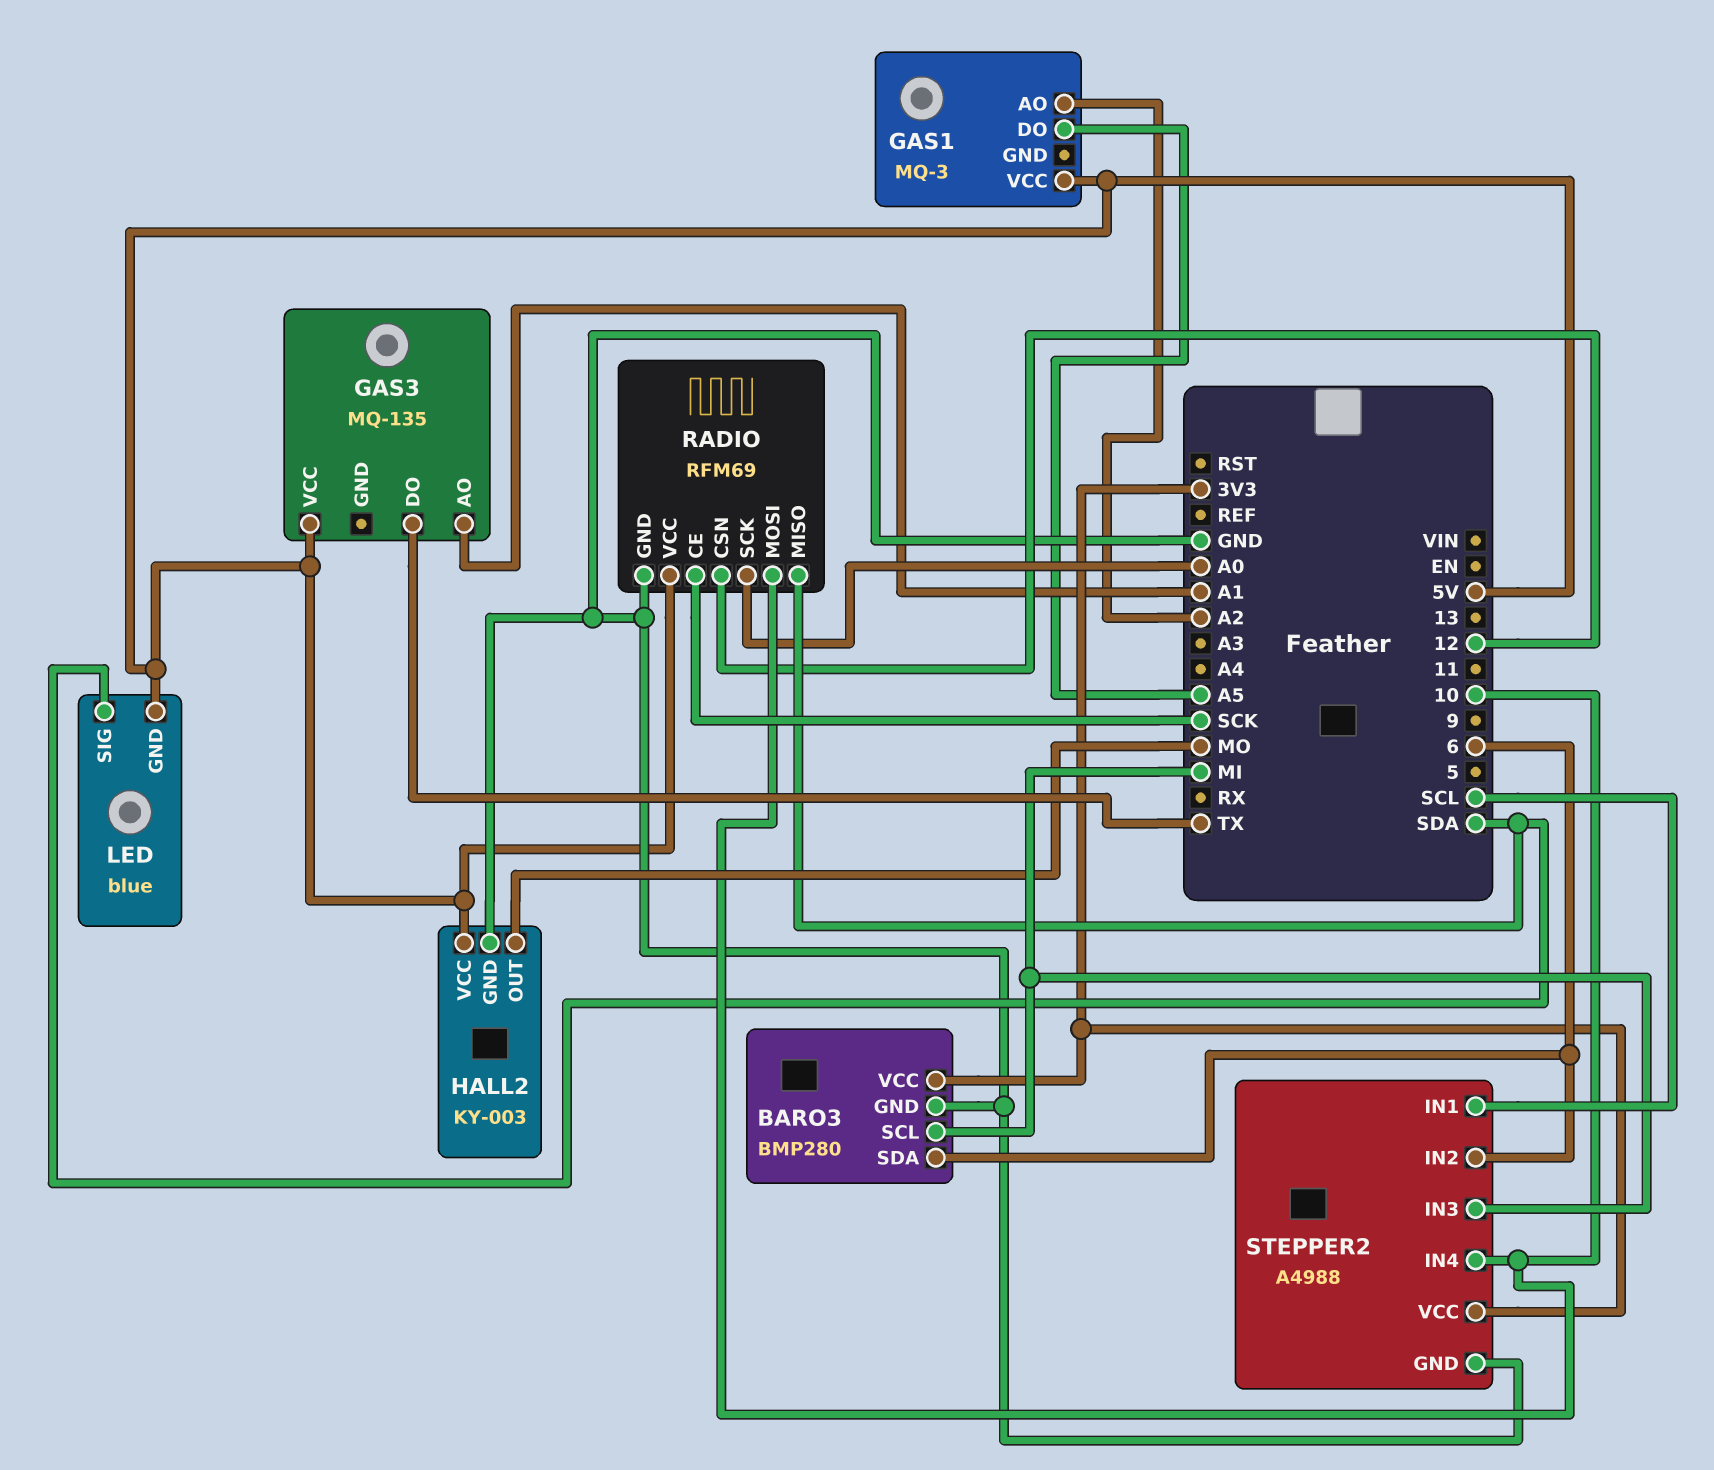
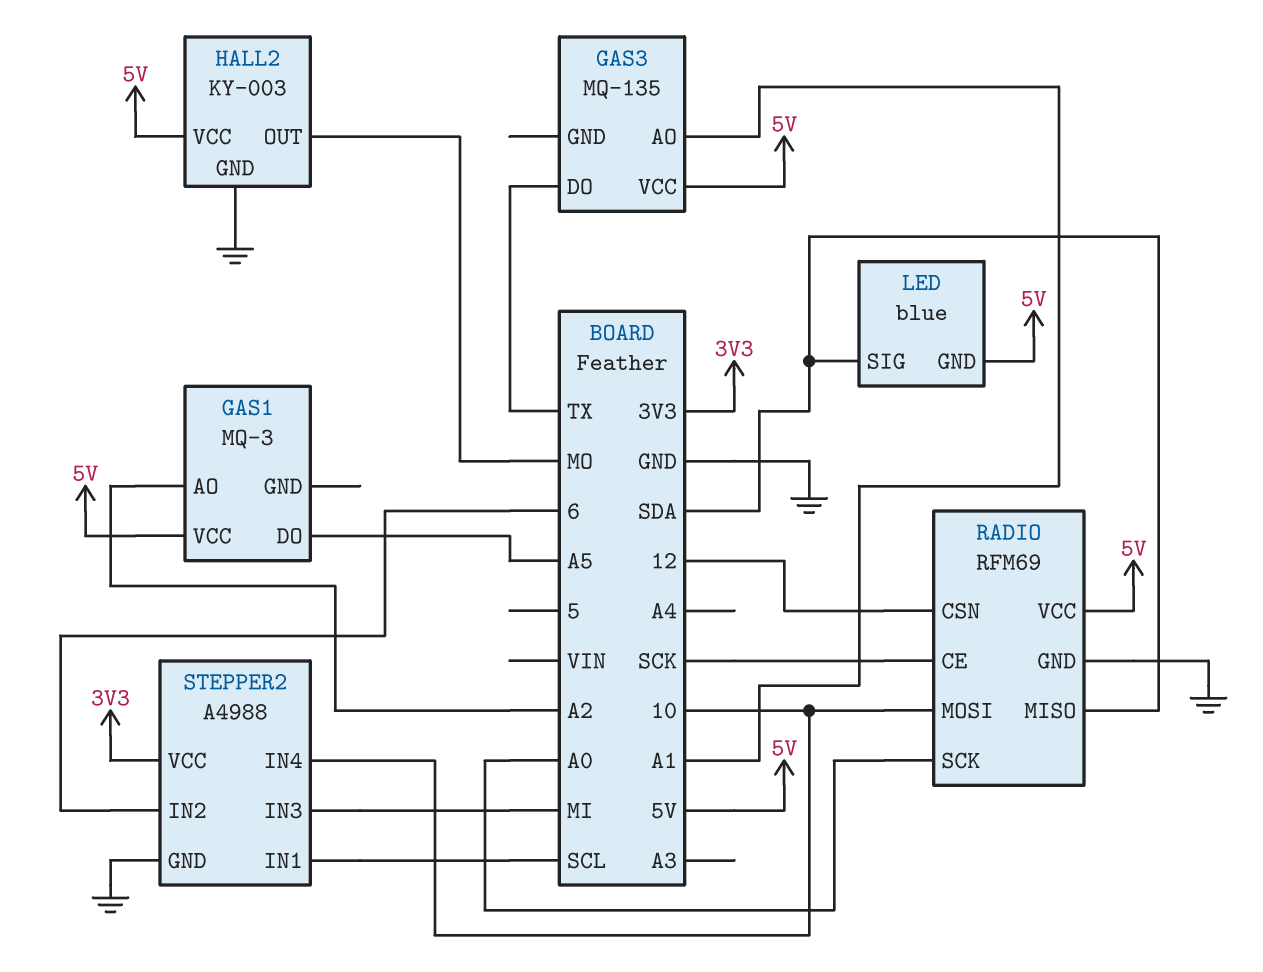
BARO3: BMP280 -> none
BARO3 pin GND: GND -> none
BARO3 pin SCL: MI -> none
BARO3 pin SDA: 6 -> none
BARO3 pin VCC: 3V3 -> none

